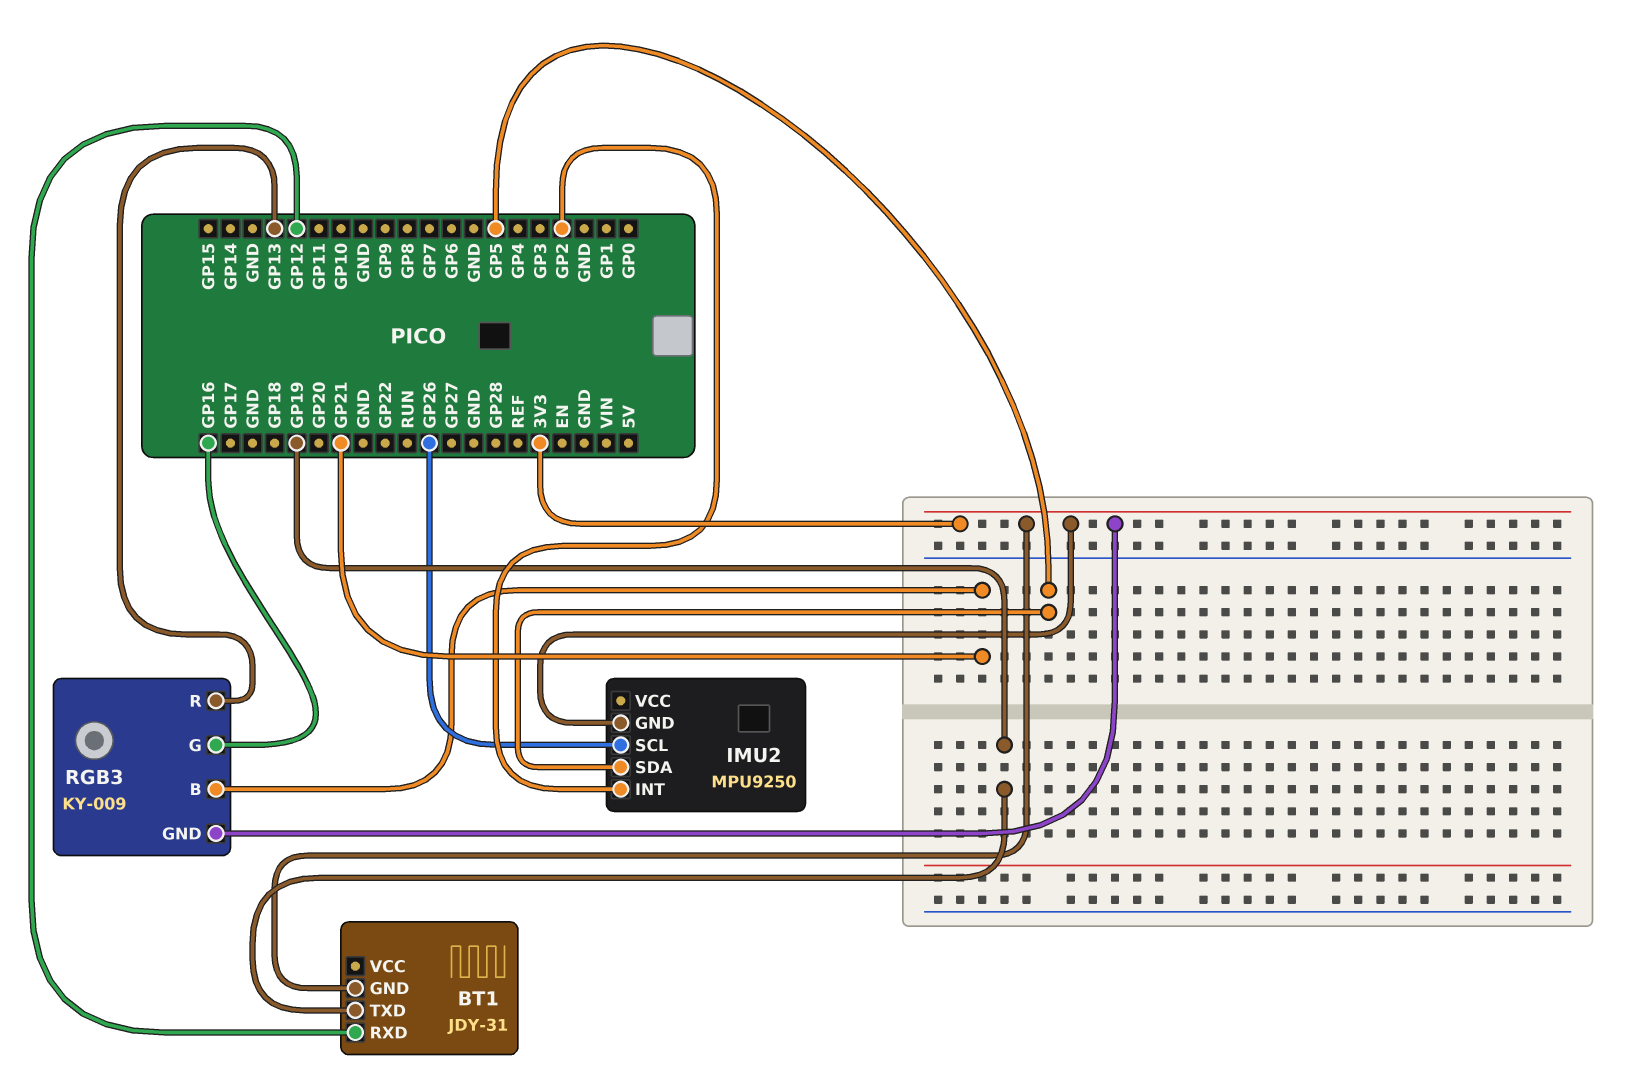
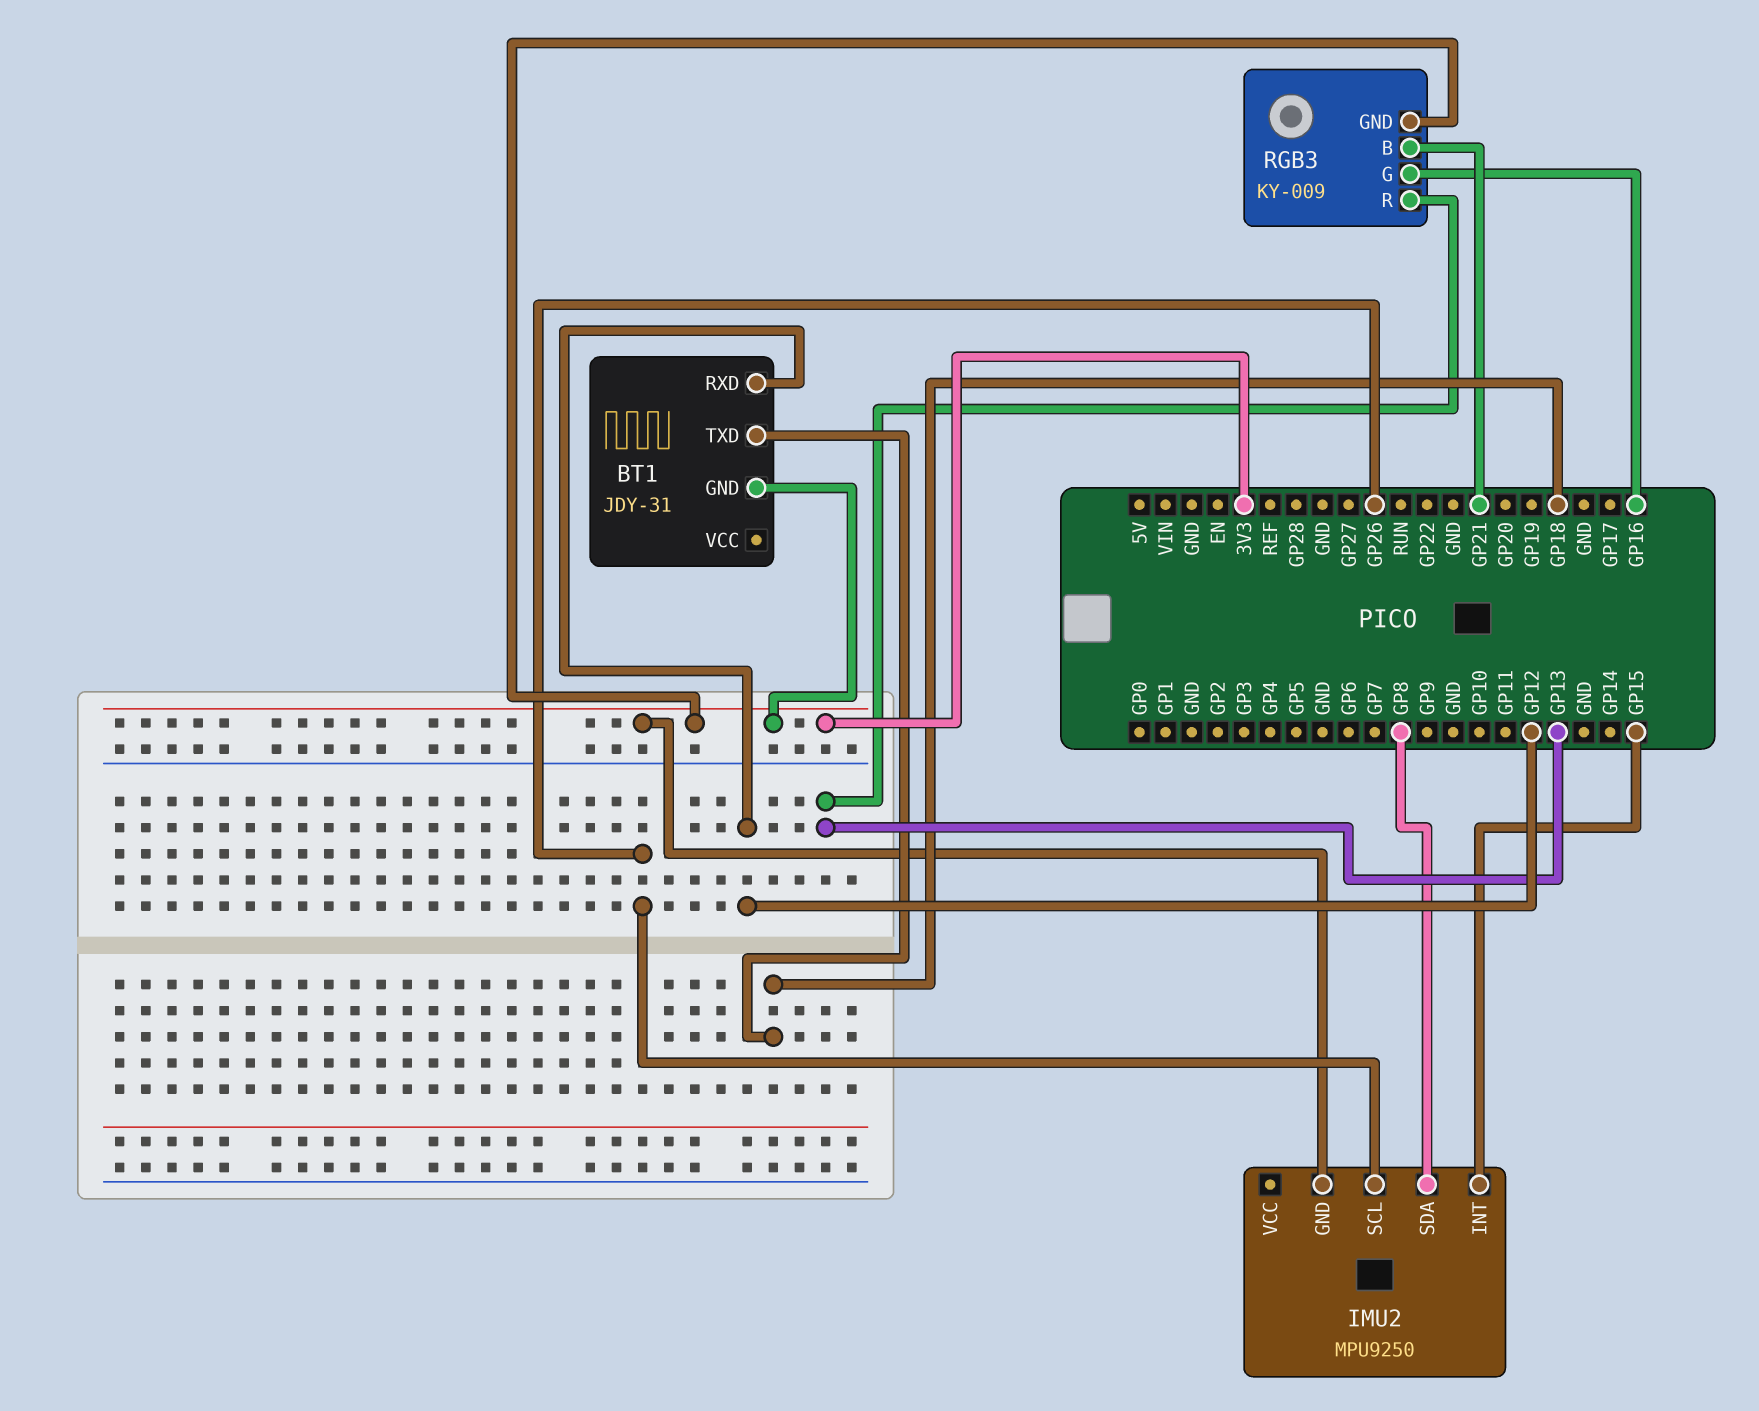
BT1 pin TXD: GP19 -> GP18
IMU2 pin INT: GP2 -> GP15
IMU2 pin SDA: GP5 -> GP8

